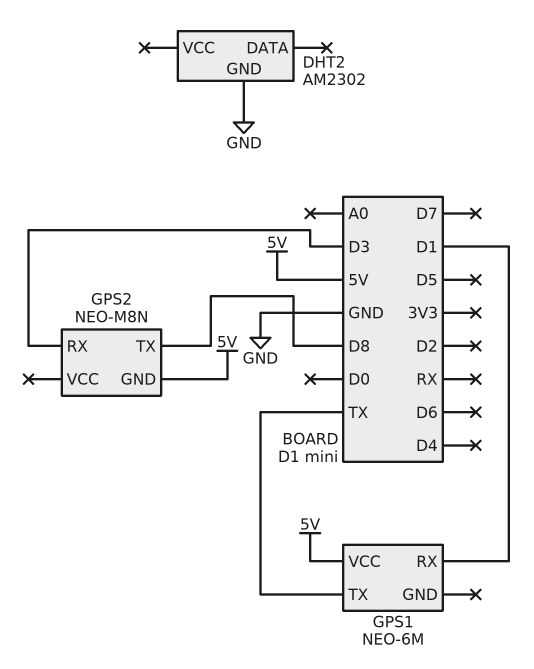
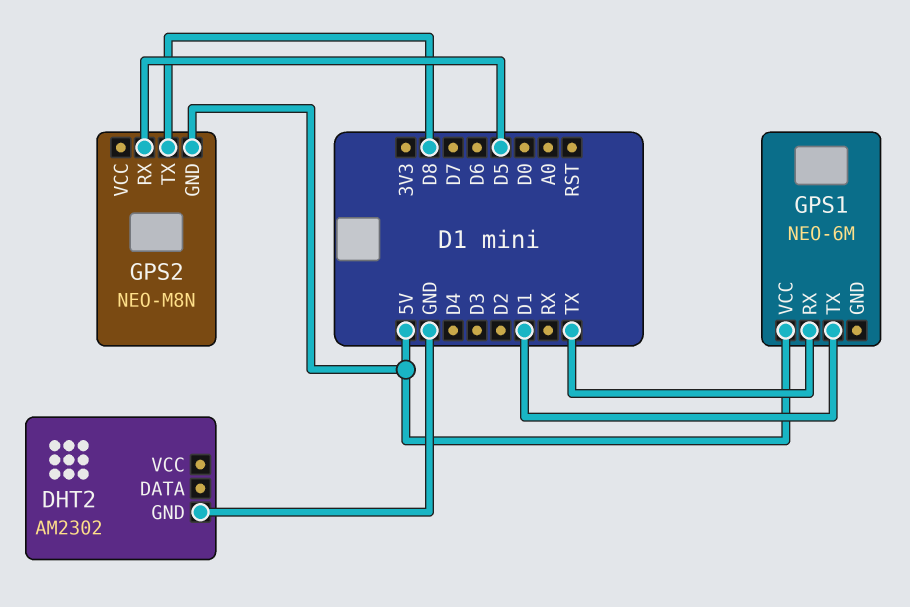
GPS1 pin RX: D1 -> TX
GPS1 pin TX: TX -> D1
GPS2 pin RX: D3 -> D5

